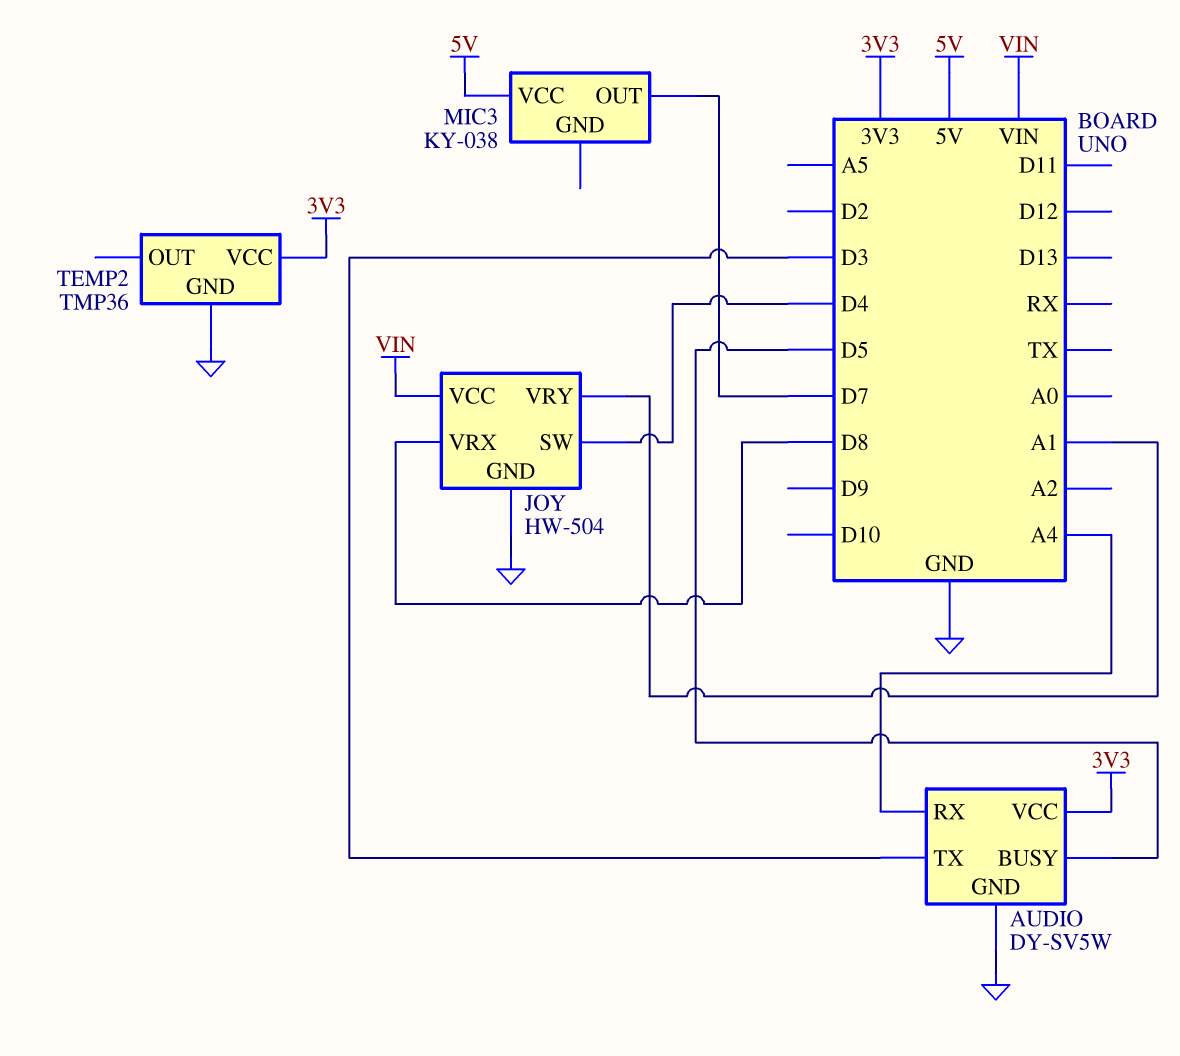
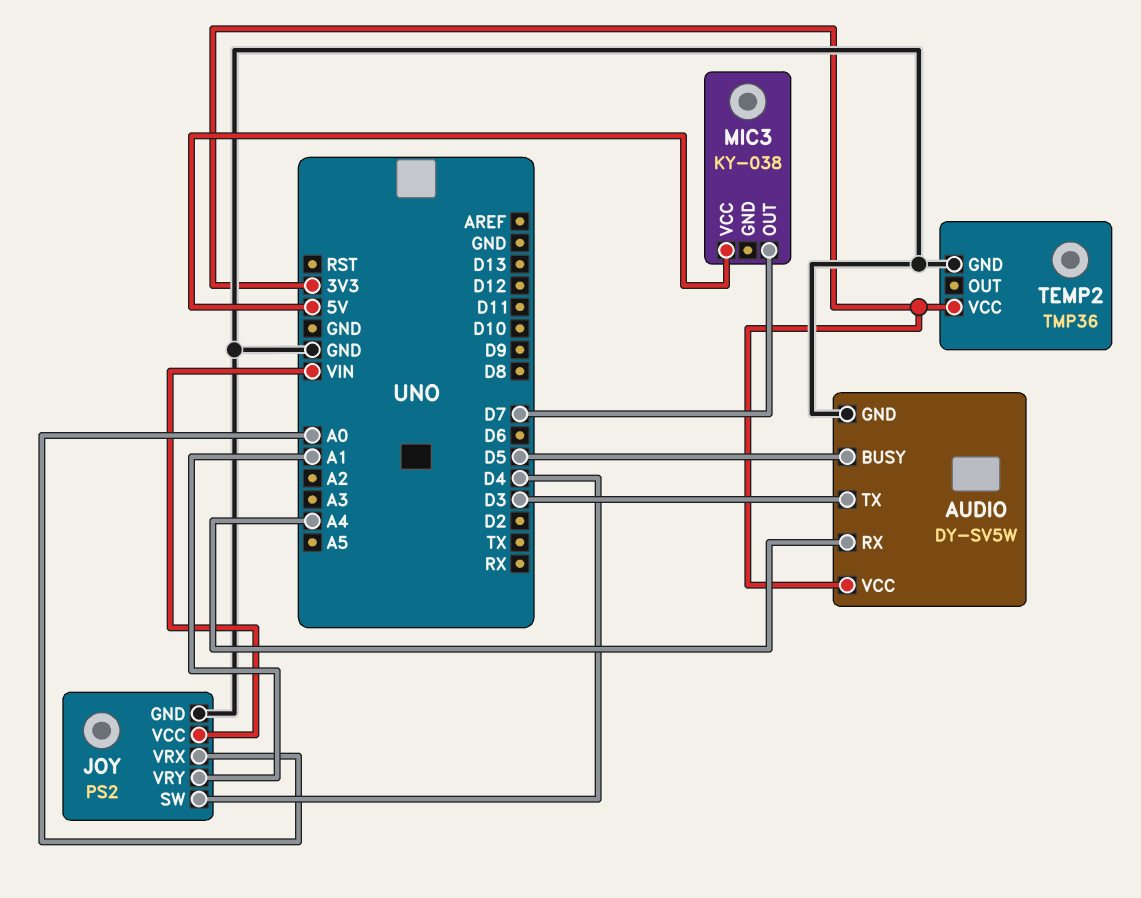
JOY: HW-504 -> PS2
JOY pin VRX: D8 -> A0

